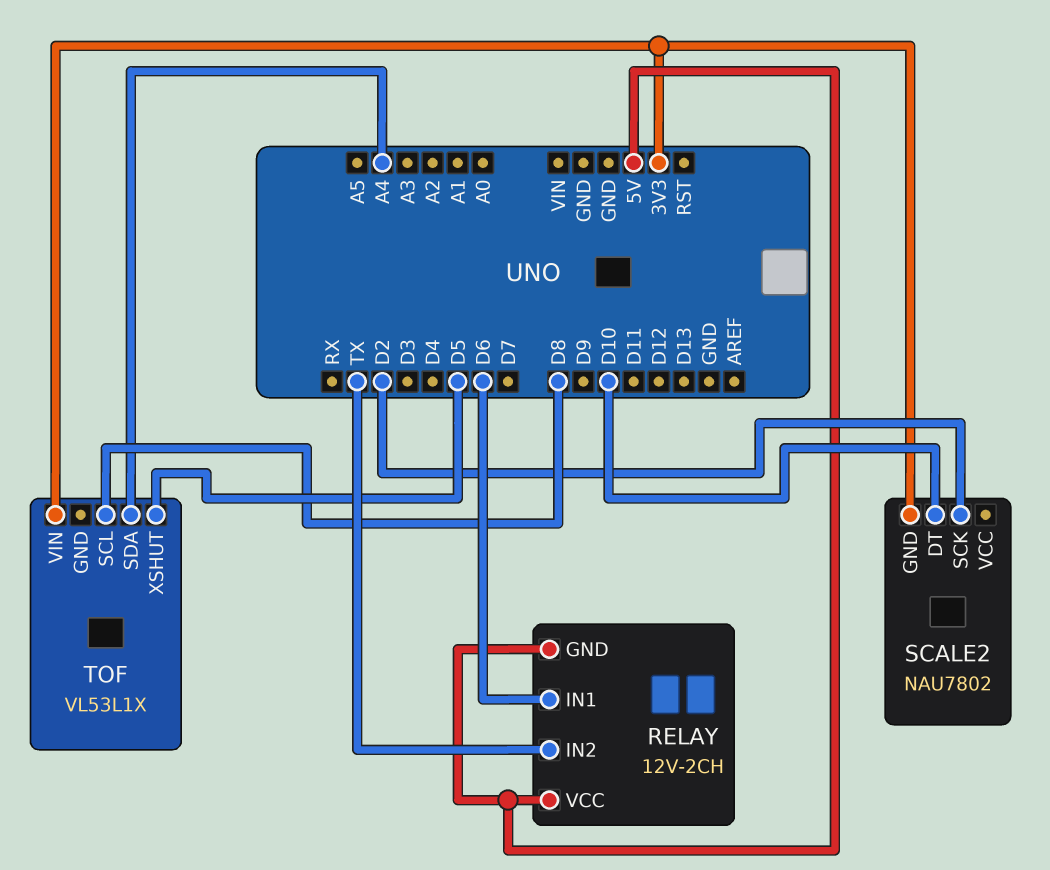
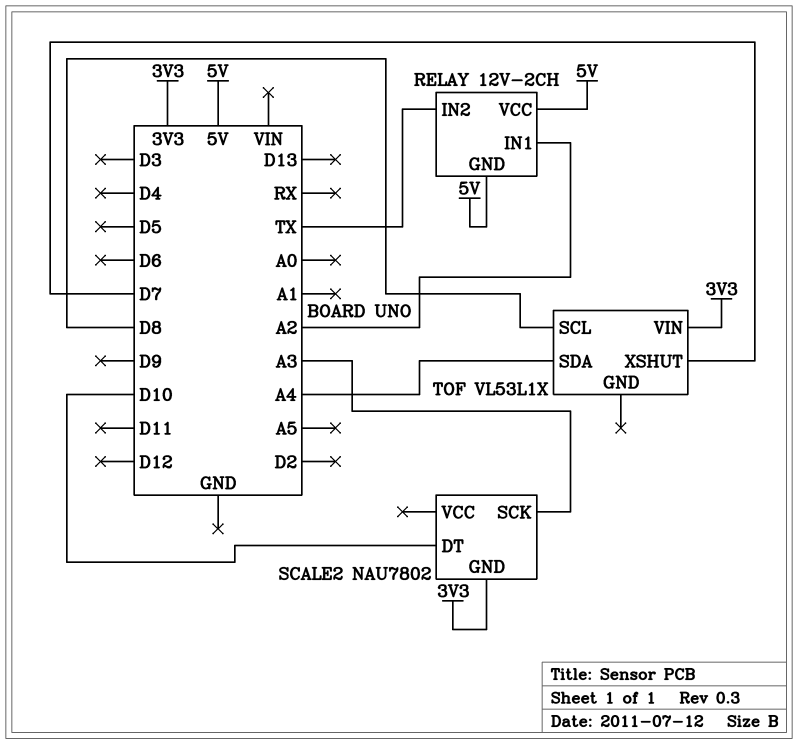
RELAY pin IN1: D6 -> A2
SCALE2 pin SCK: D2 -> A3
TOF pin XSHUT: D5 -> D7

